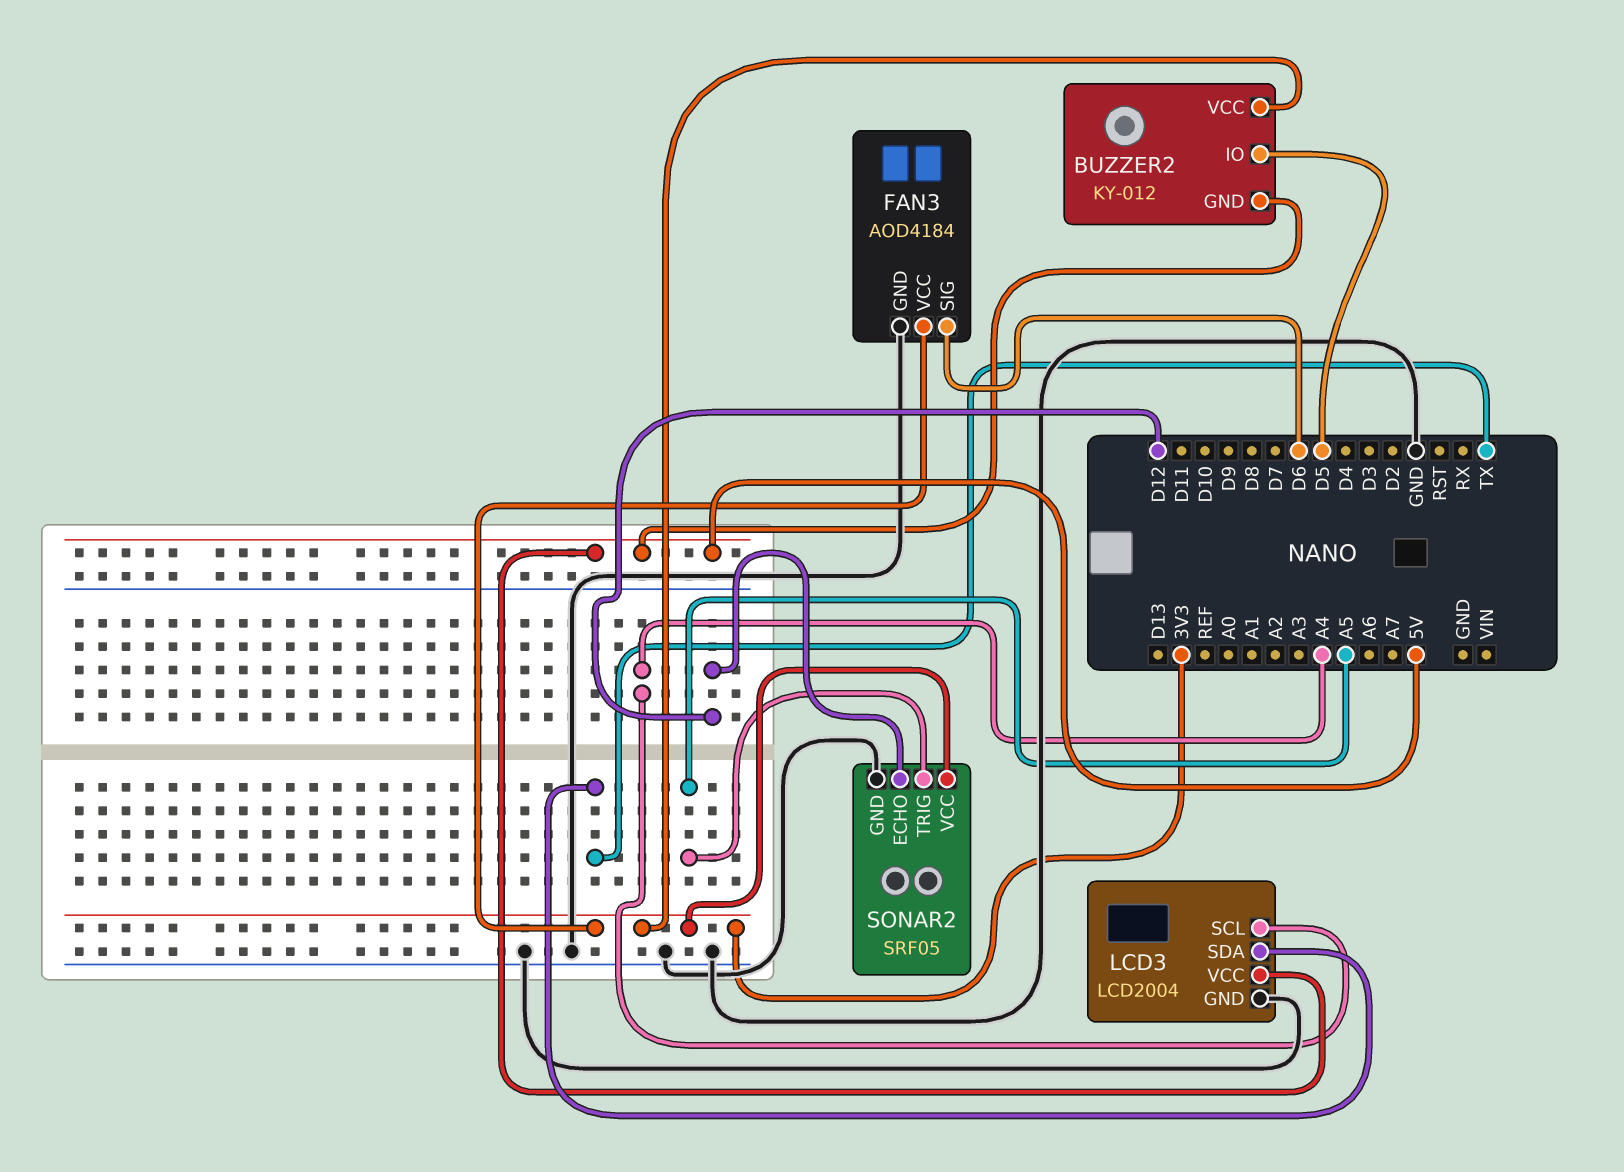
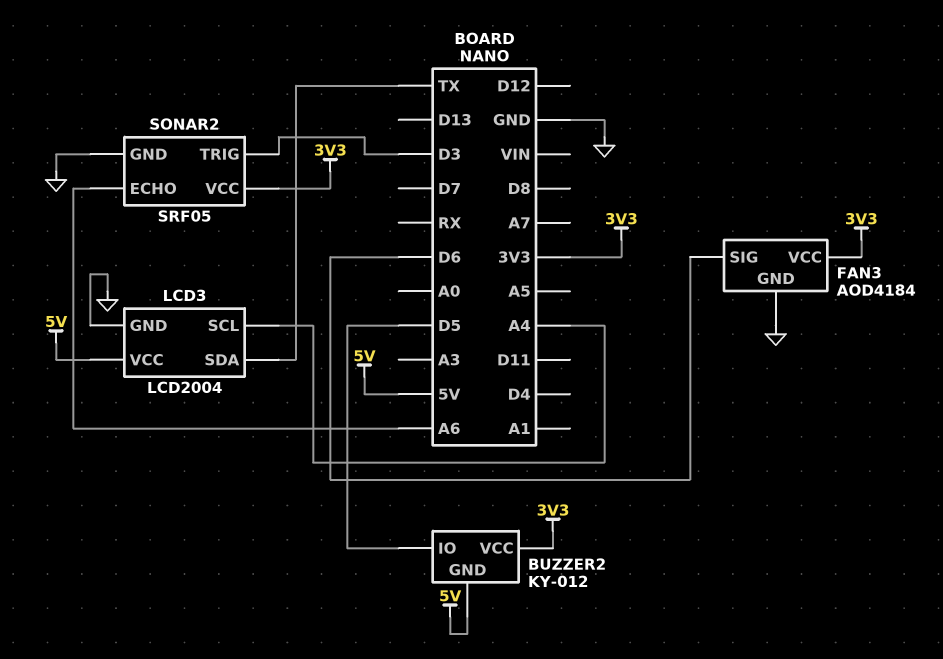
SONAR2 pin ECHO: D12 -> A6
SONAR2 pin TRIG: A5 -> D3

